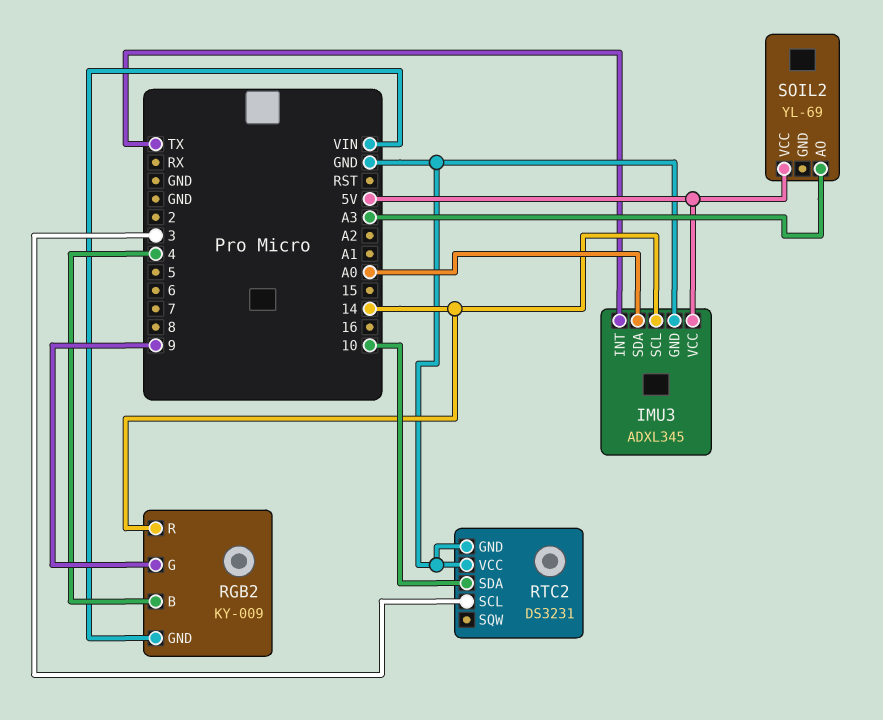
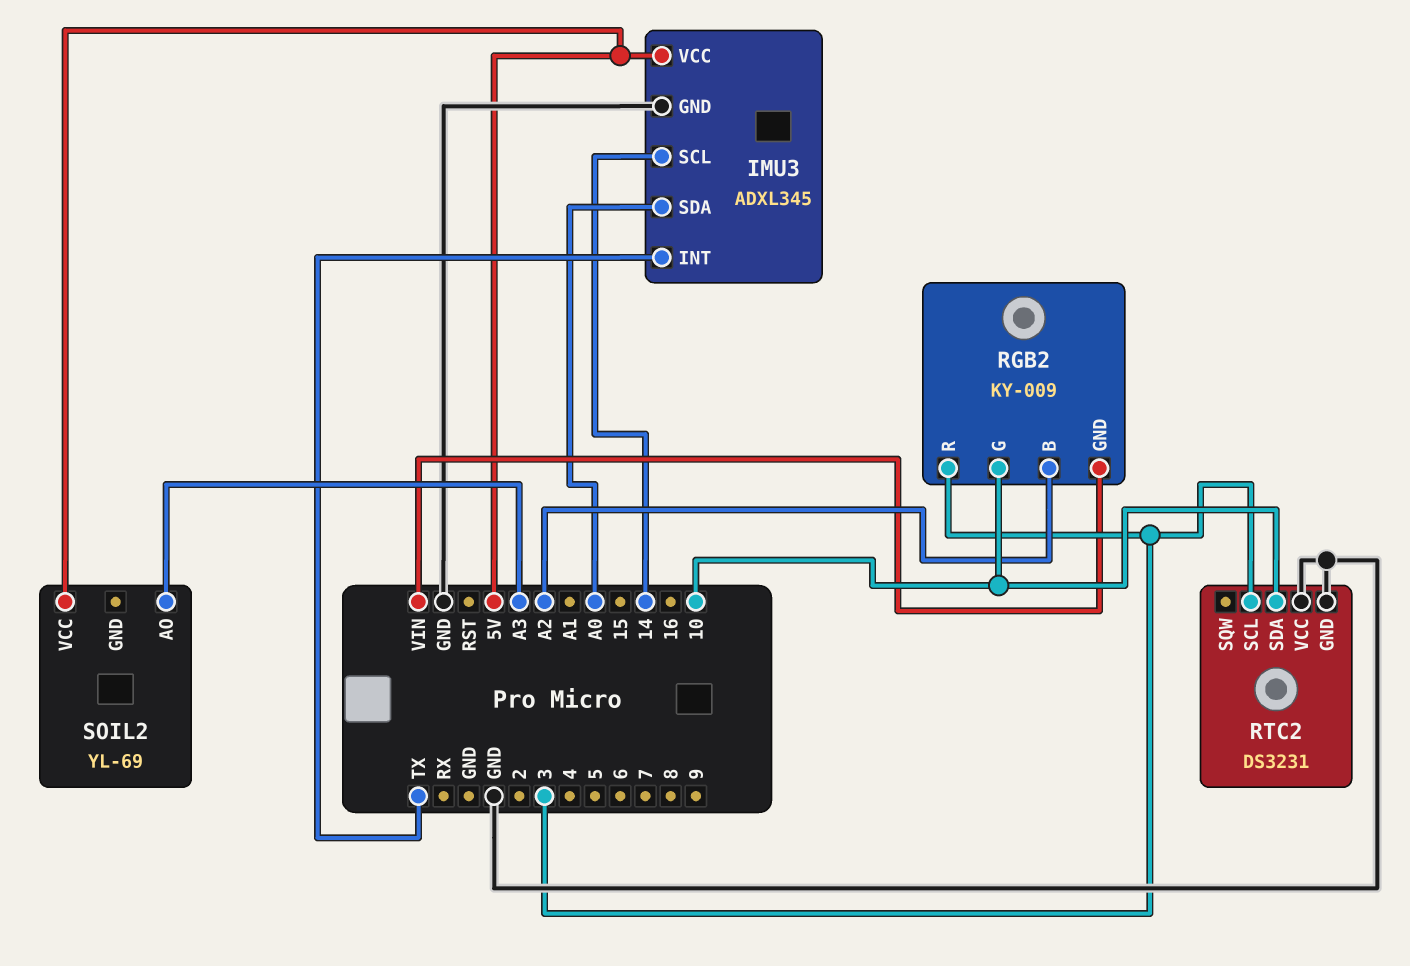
RGB2 pin B: 4 -> A2
RGB2 pin G: 9 -> 10
RGB2 pin R: 14 -> 3

